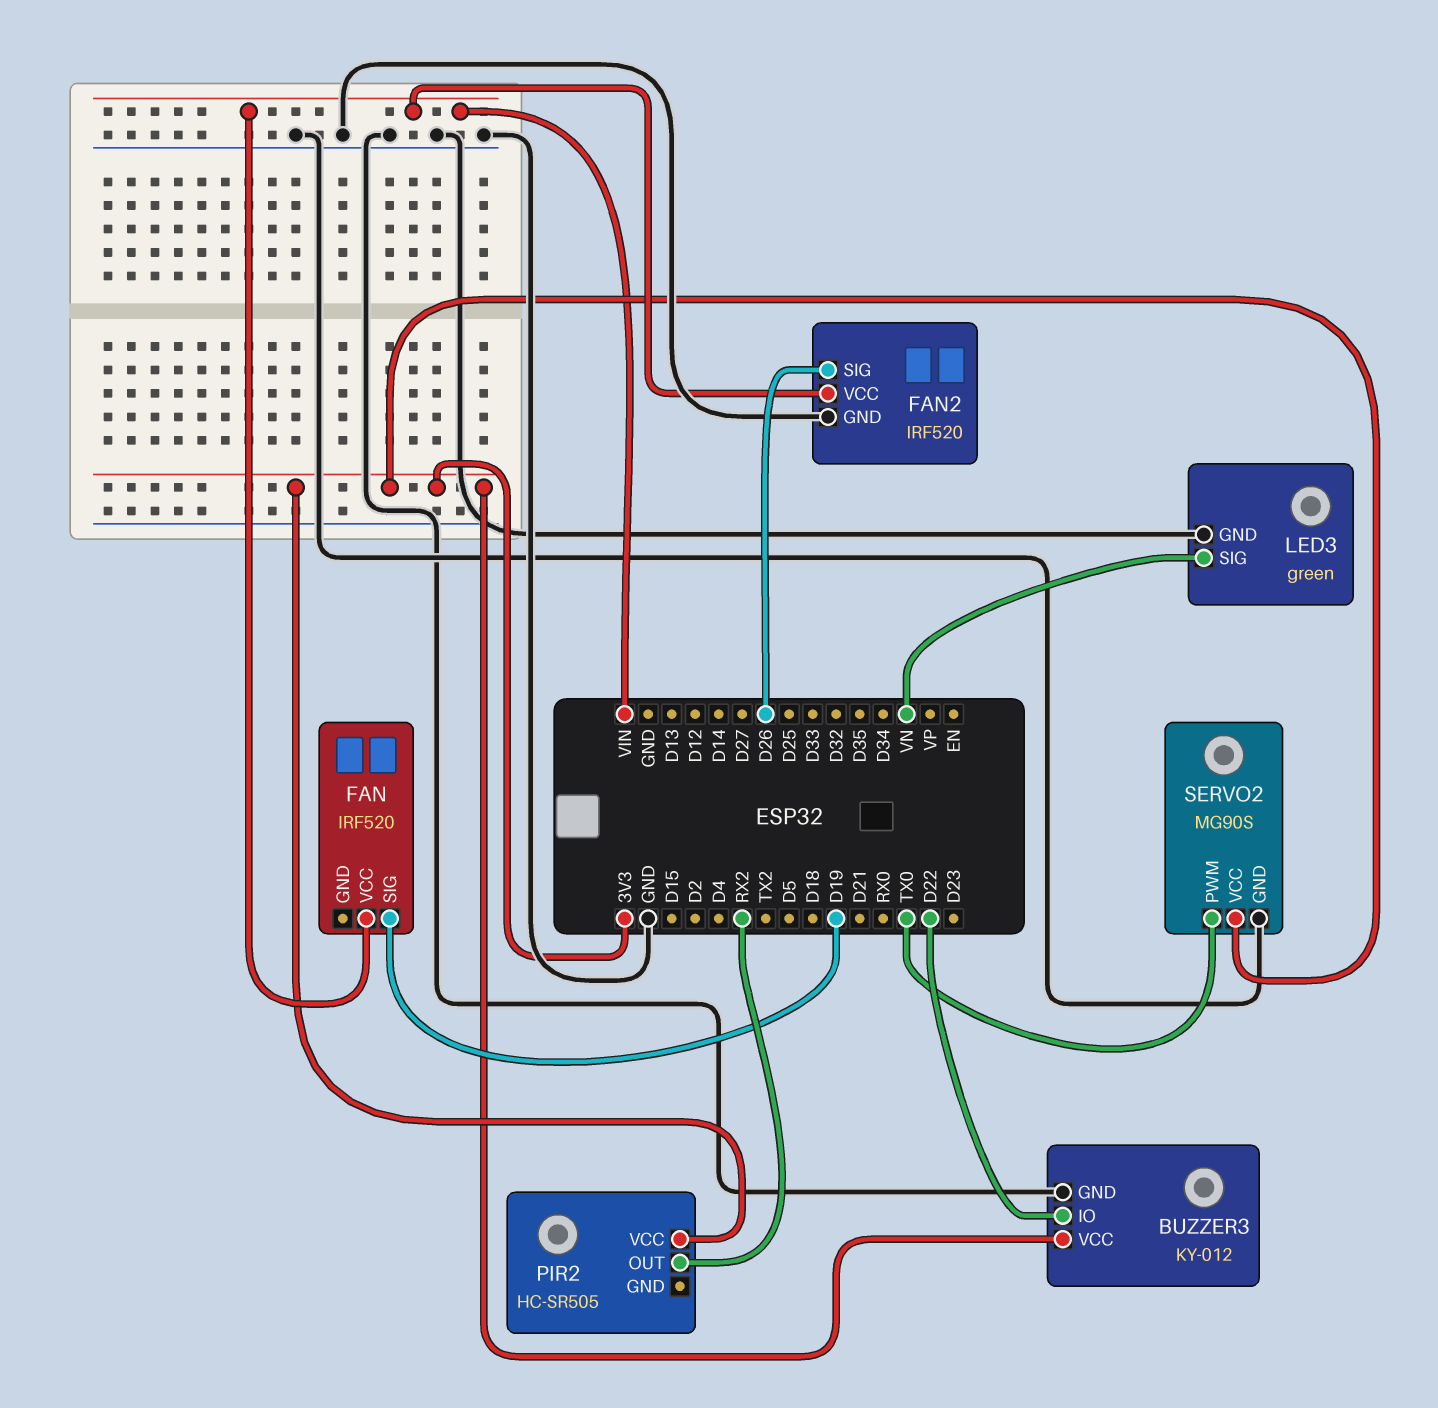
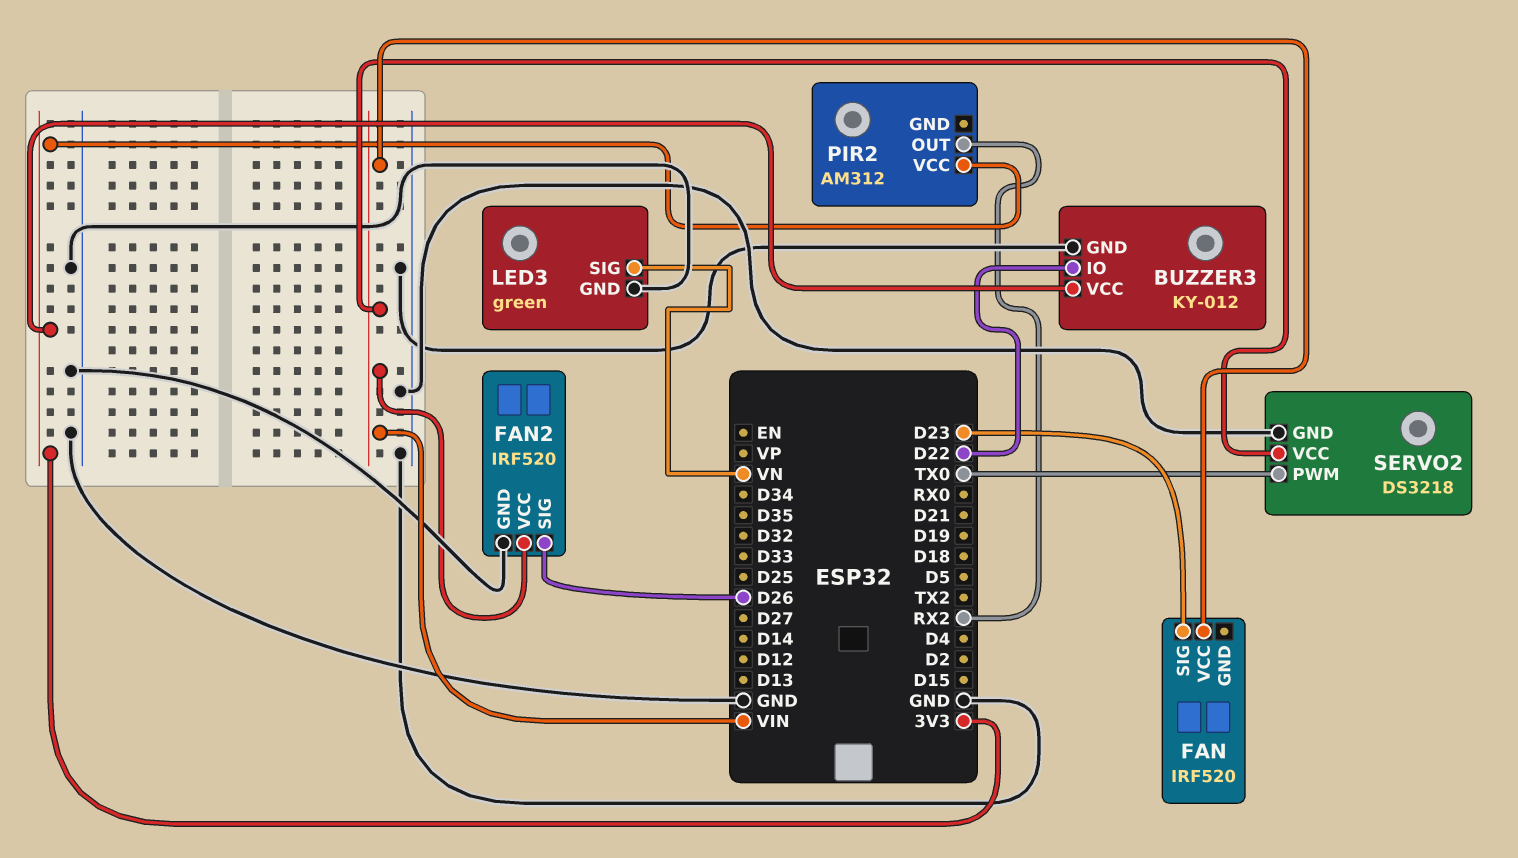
FAN pin SIG: D19 -> D23
PIR2: HC-SR505 -> AM312
SERVO2: MG90S -> DS3218
SERVO2 pin VCC: 3V3 -> VIN

